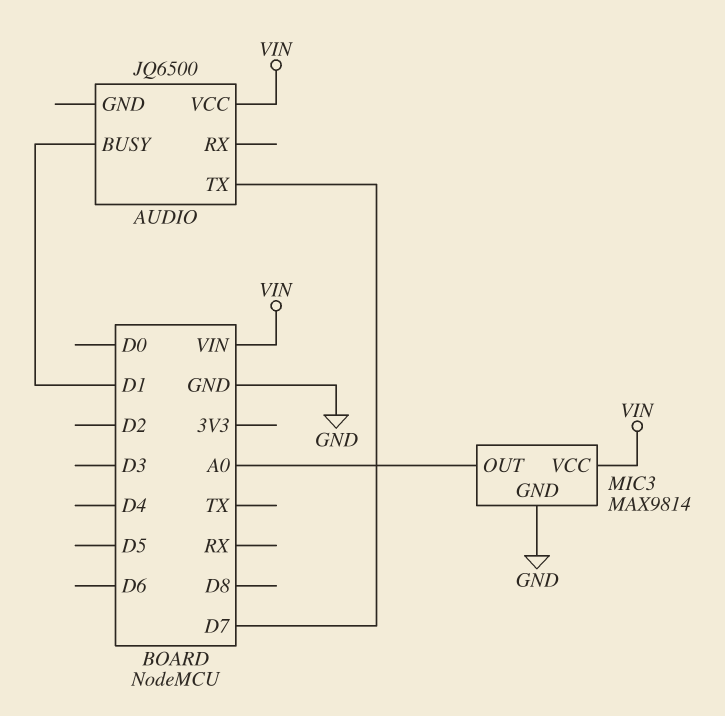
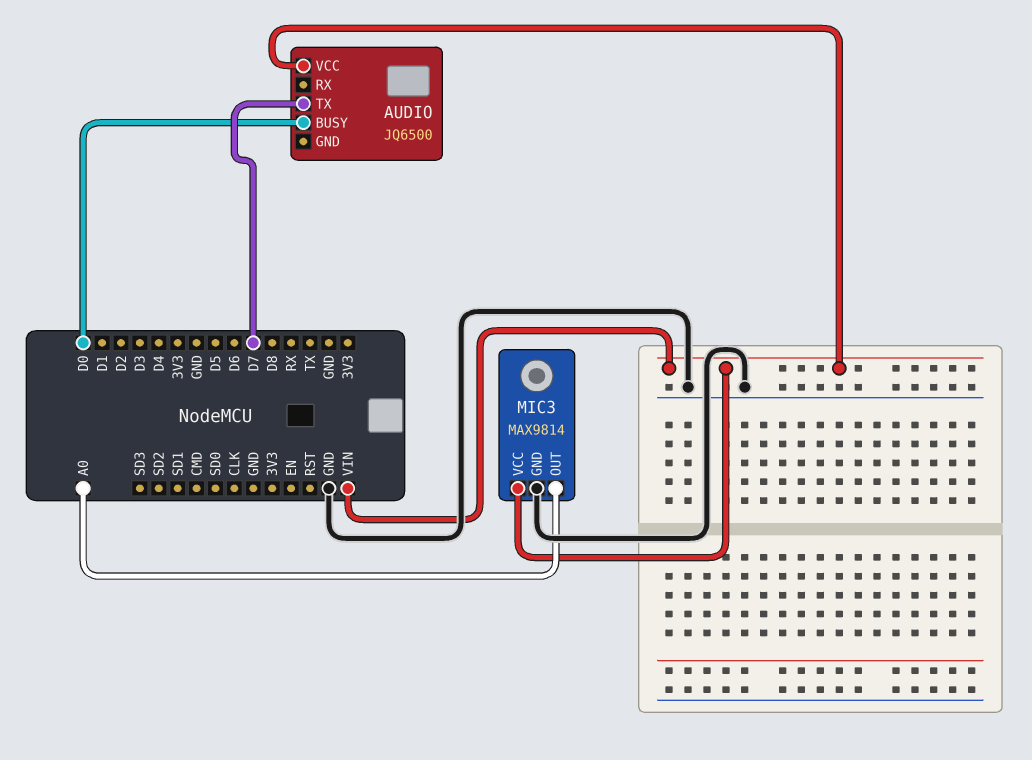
AUDIO pin BUSY: D1 -> D0

